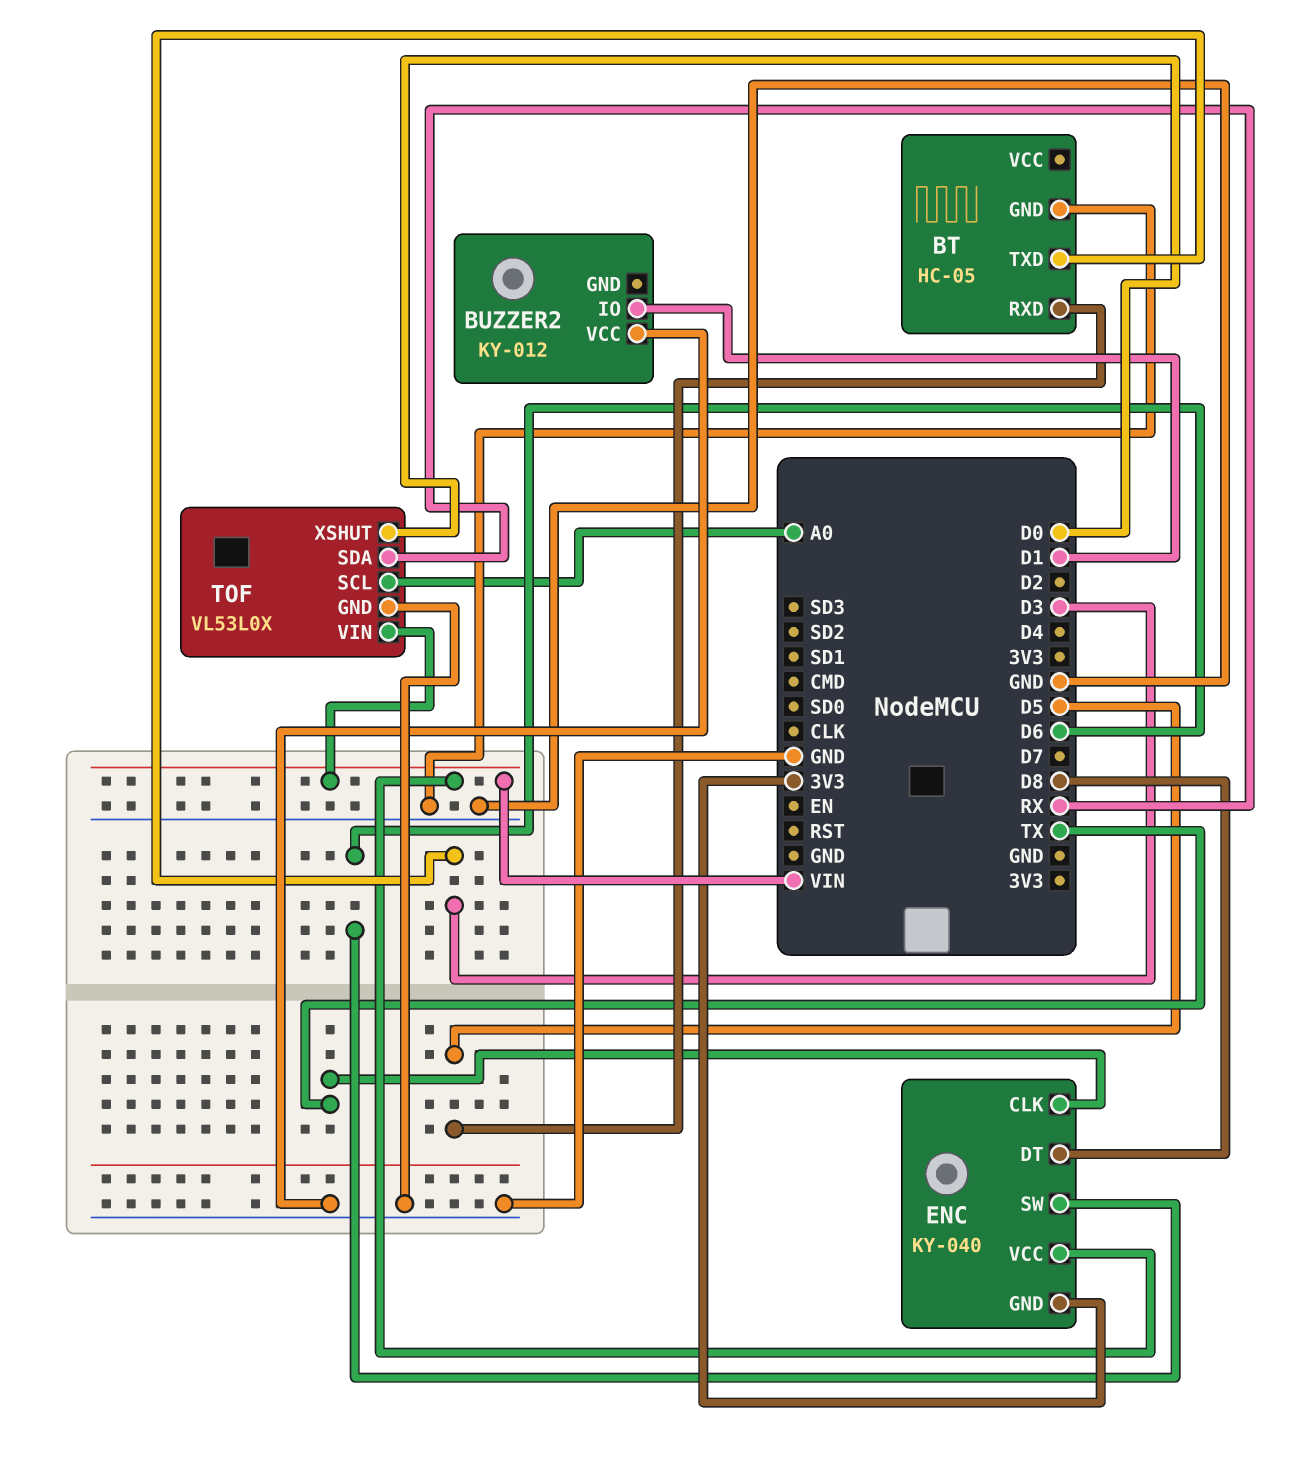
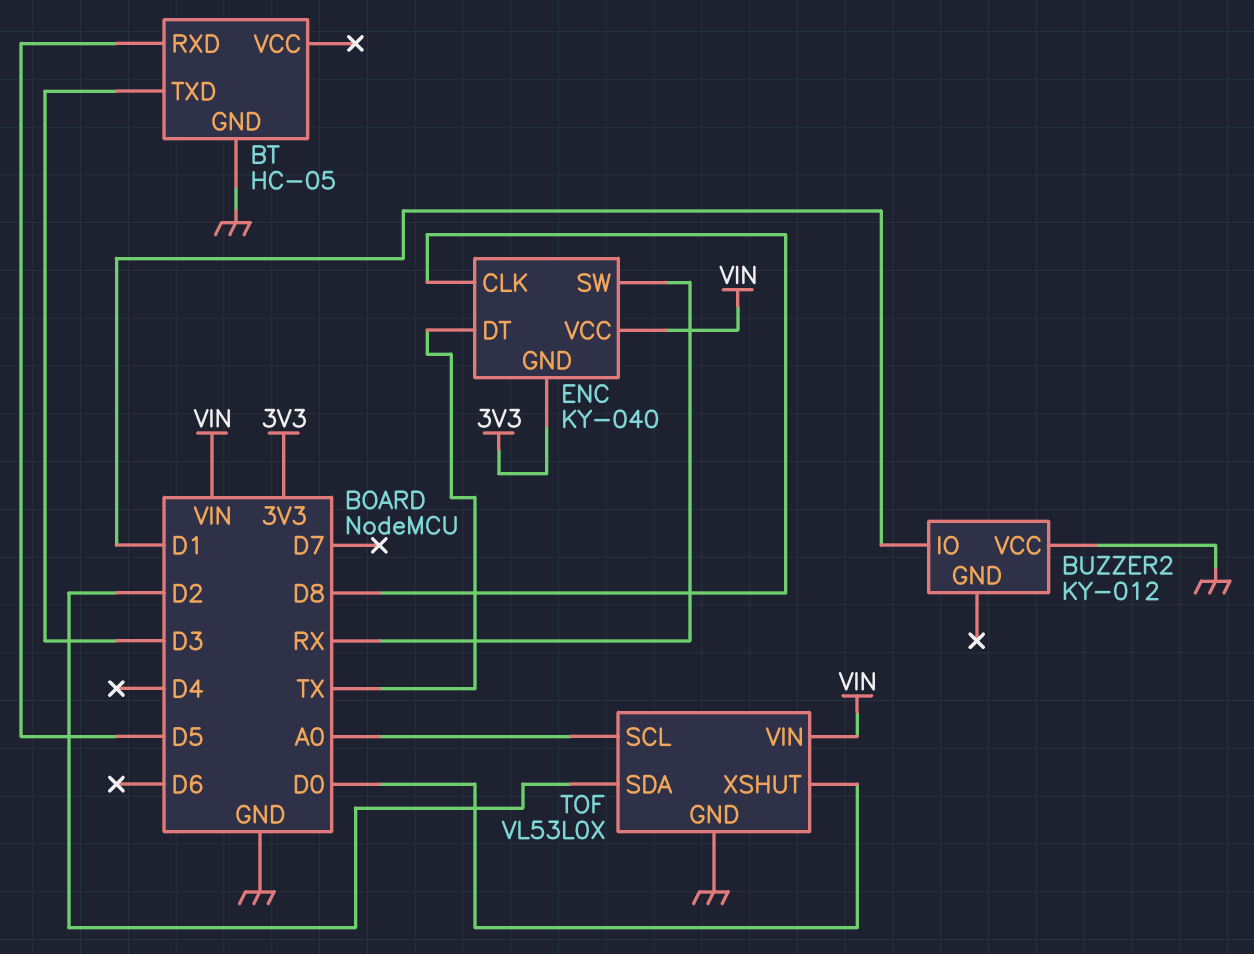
ENC pin CLK: TX -> D8
ENC pin DT: D8 -> TX
ENC pin SW: D6 -> RX
TOF pin SDA: RX -> D2

